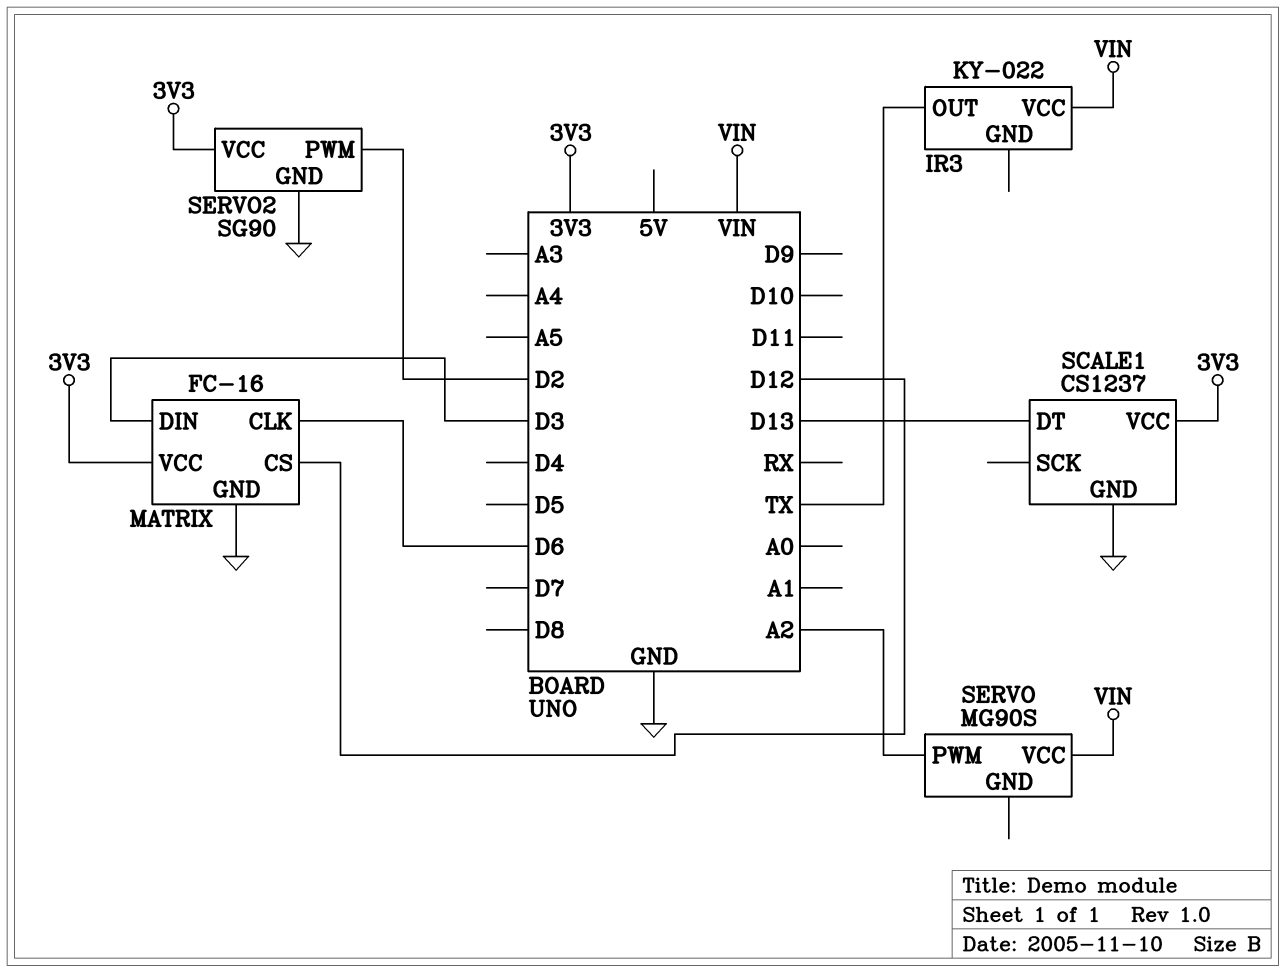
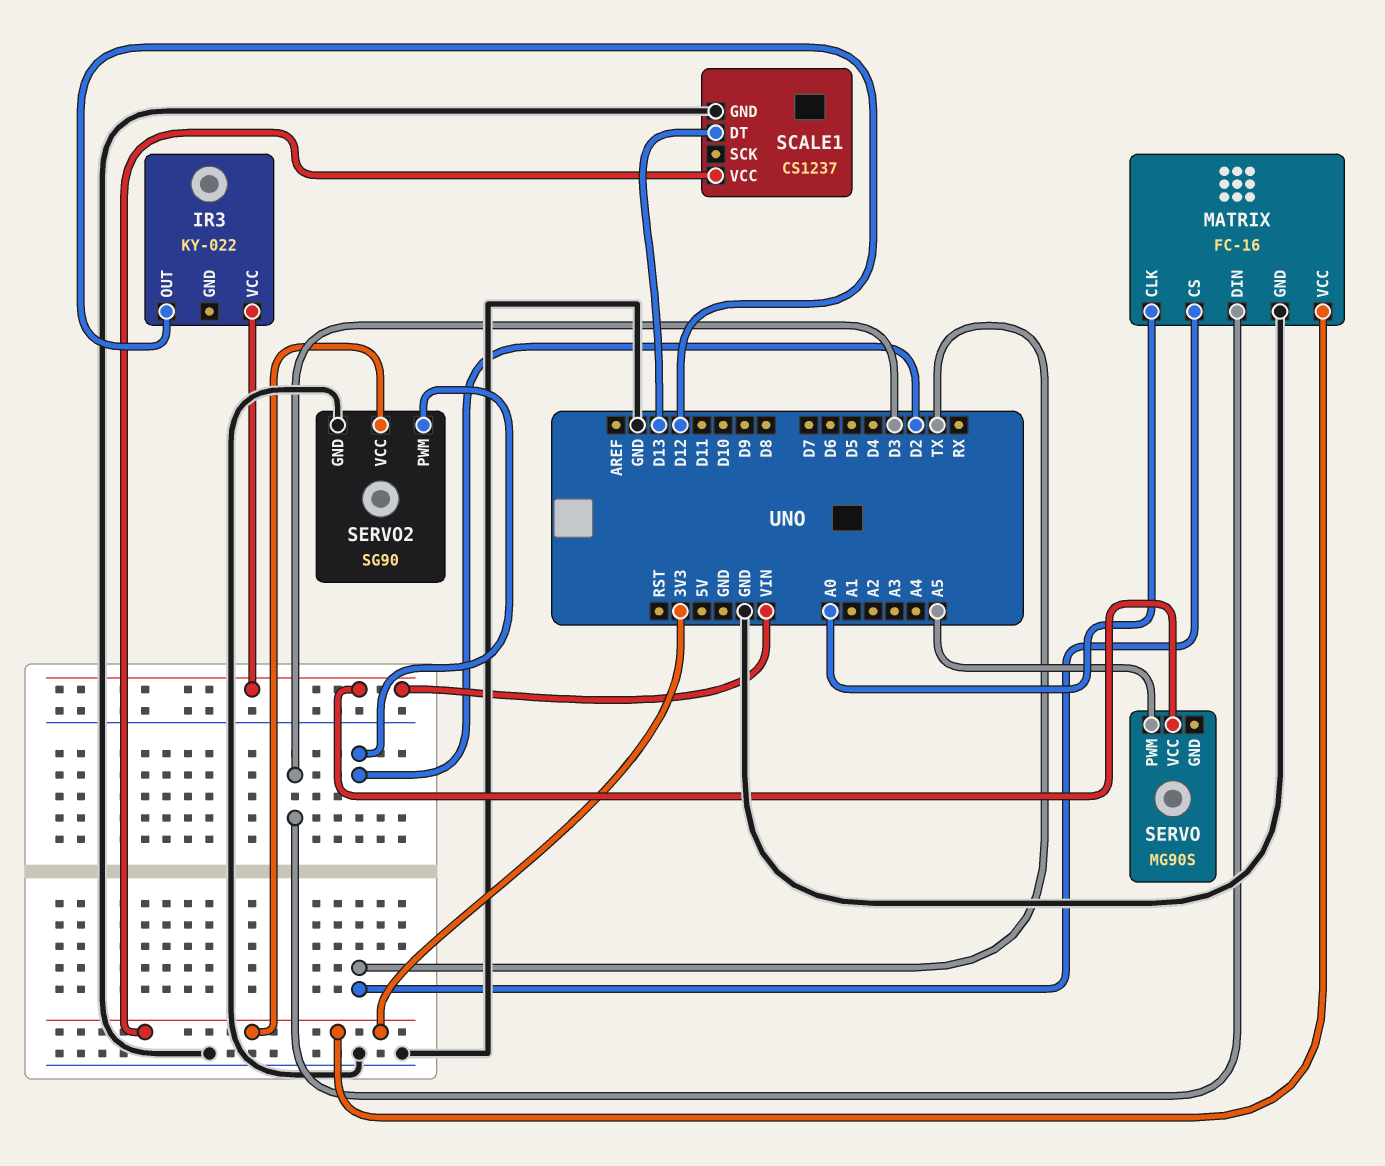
IR3 pin OUT: TX -> D12
MATRIX pin CLK: D6 -> A0
MATRIX pin CS: D12 -> TX
SERVO pin PWM: A2 -> A5

